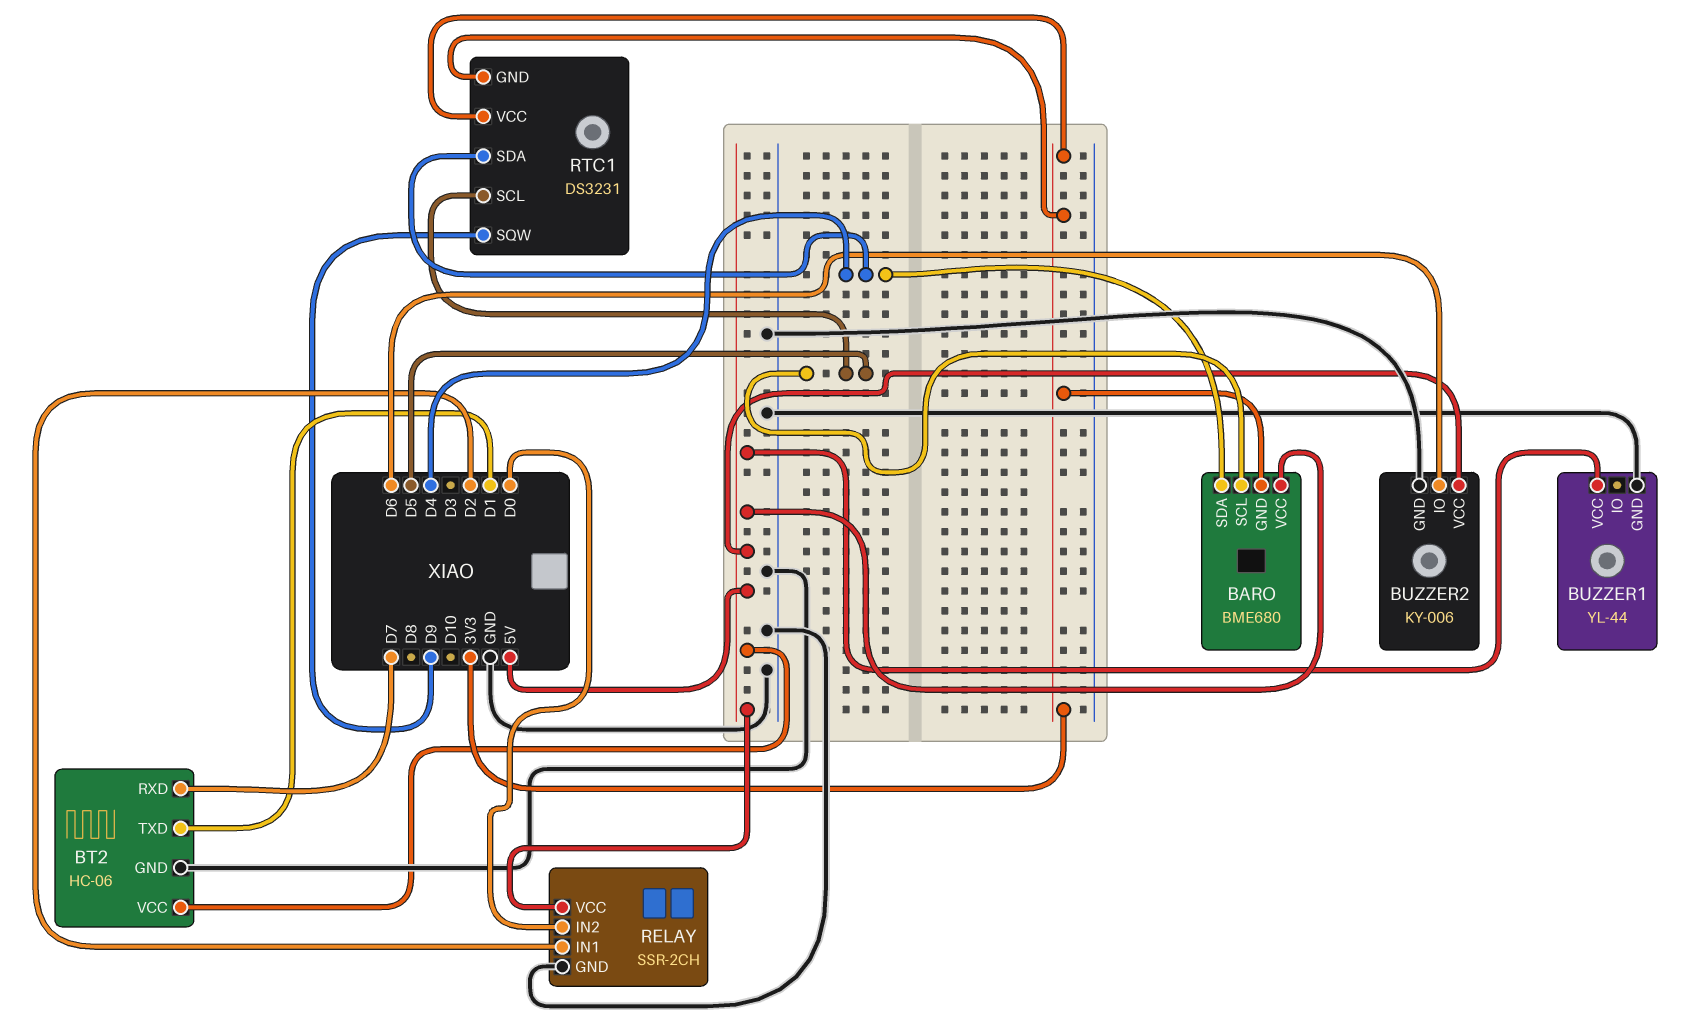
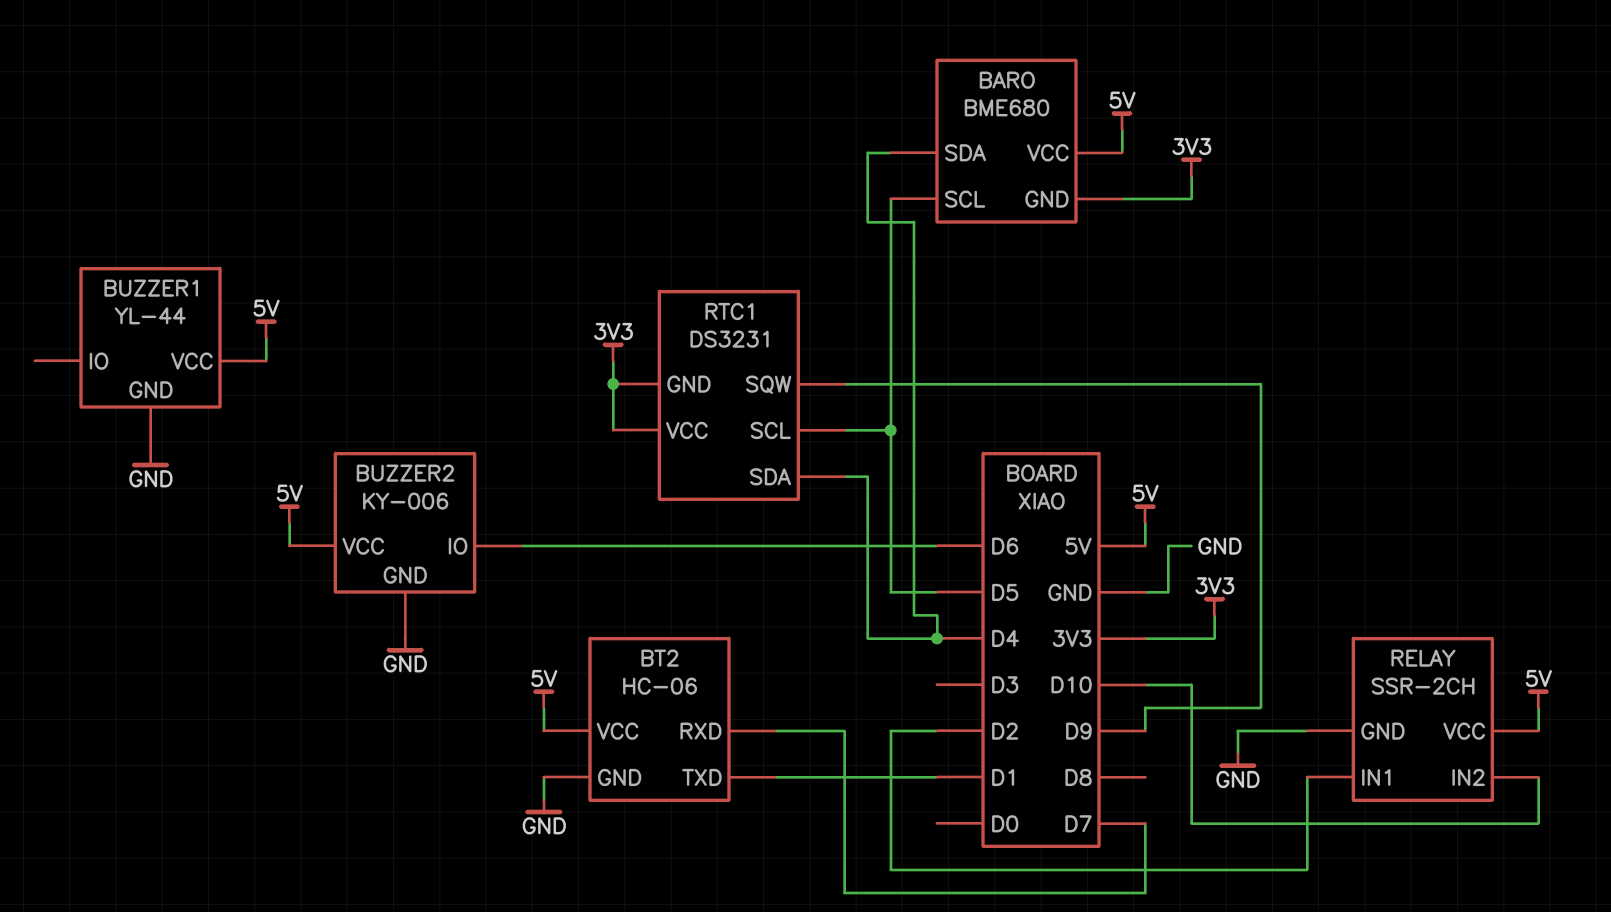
RELAY pin IN2: D0 -> D10

